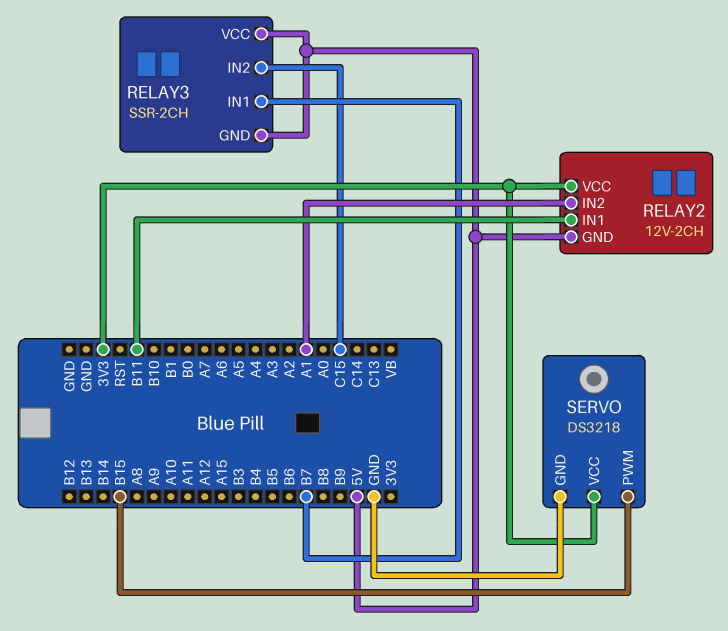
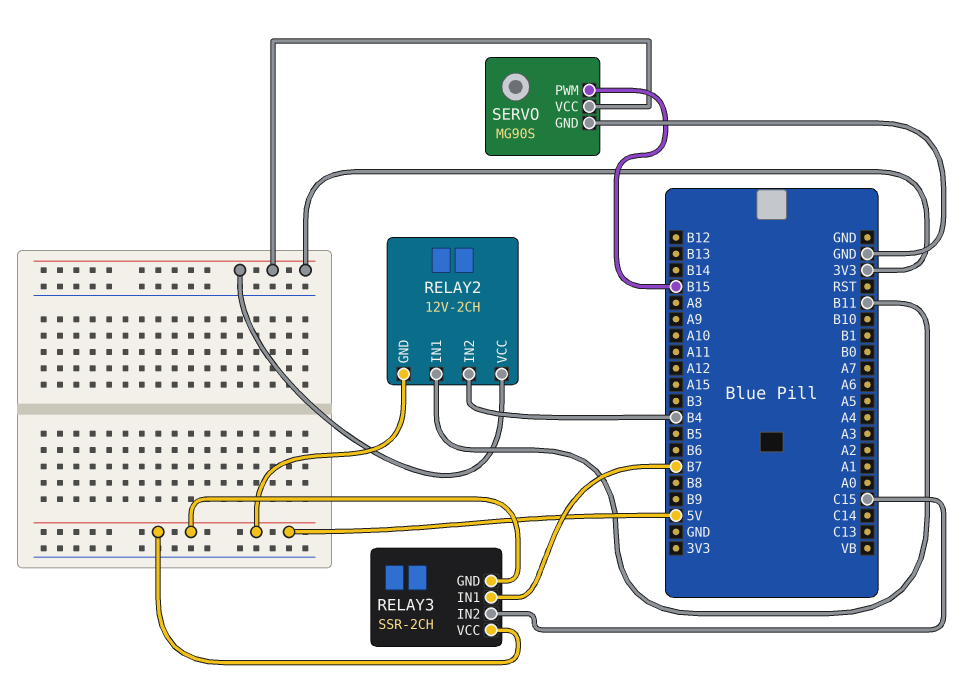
RELAY2 pin IN2: A1 -> B4
SERVO: DS3218 -> MG90S

